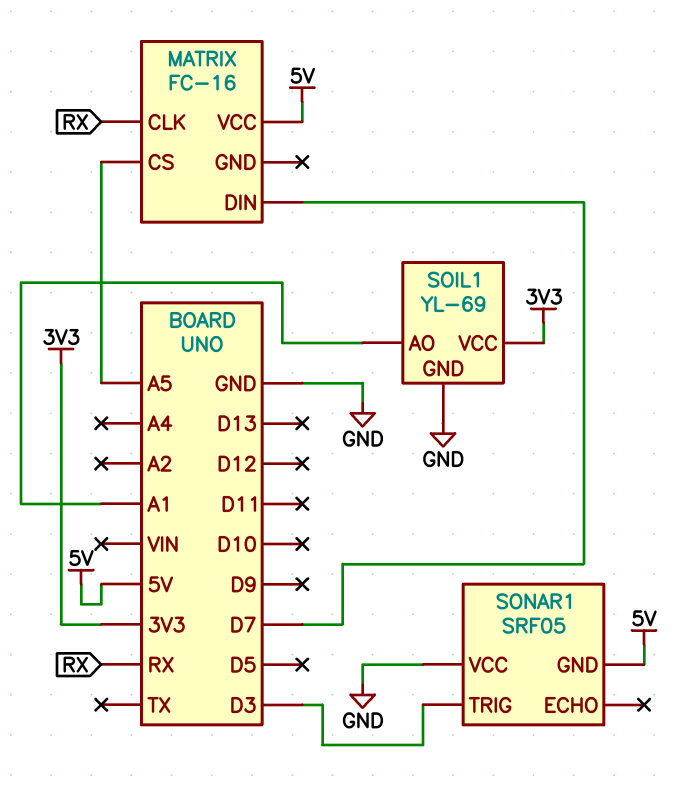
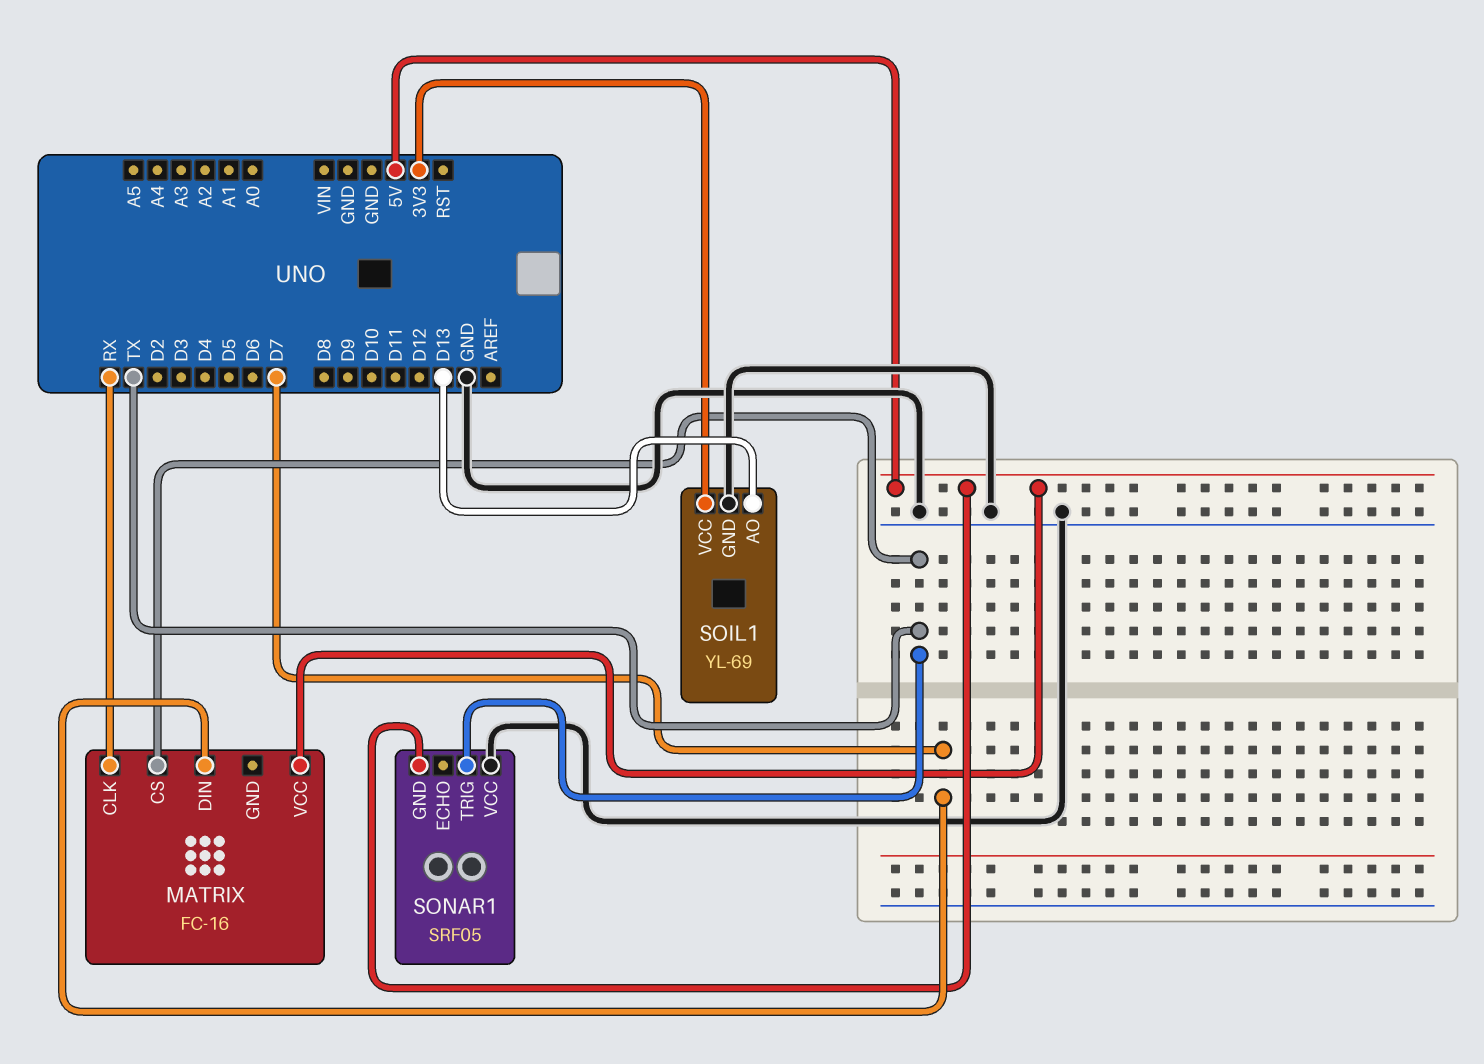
MATRIX pin CS: A5 -> TX
SOIL1 pin AO: A1 -> D13
SONAR1 pin TRIG: D3 -> TX

